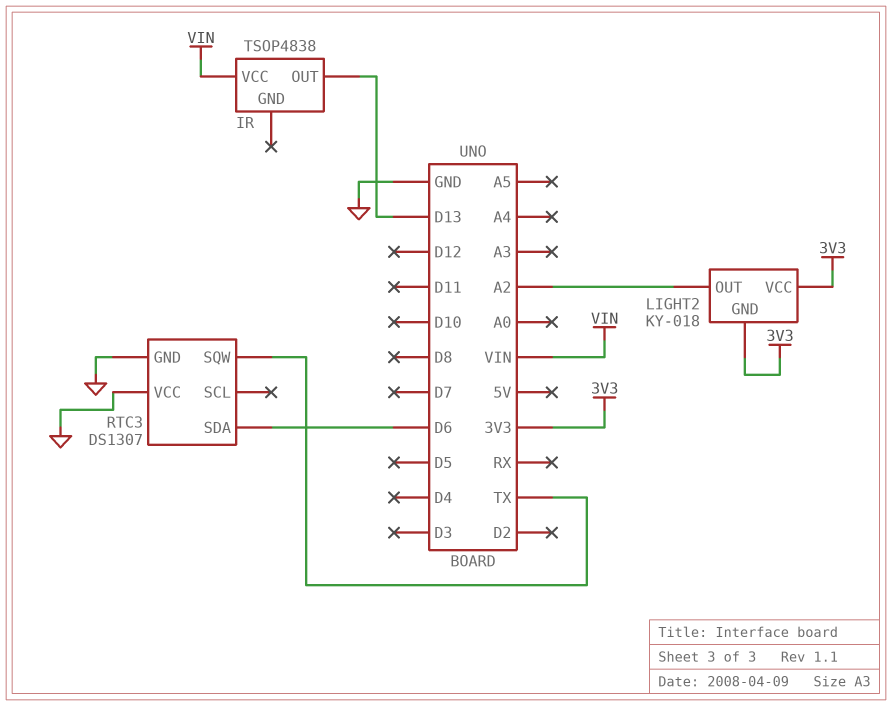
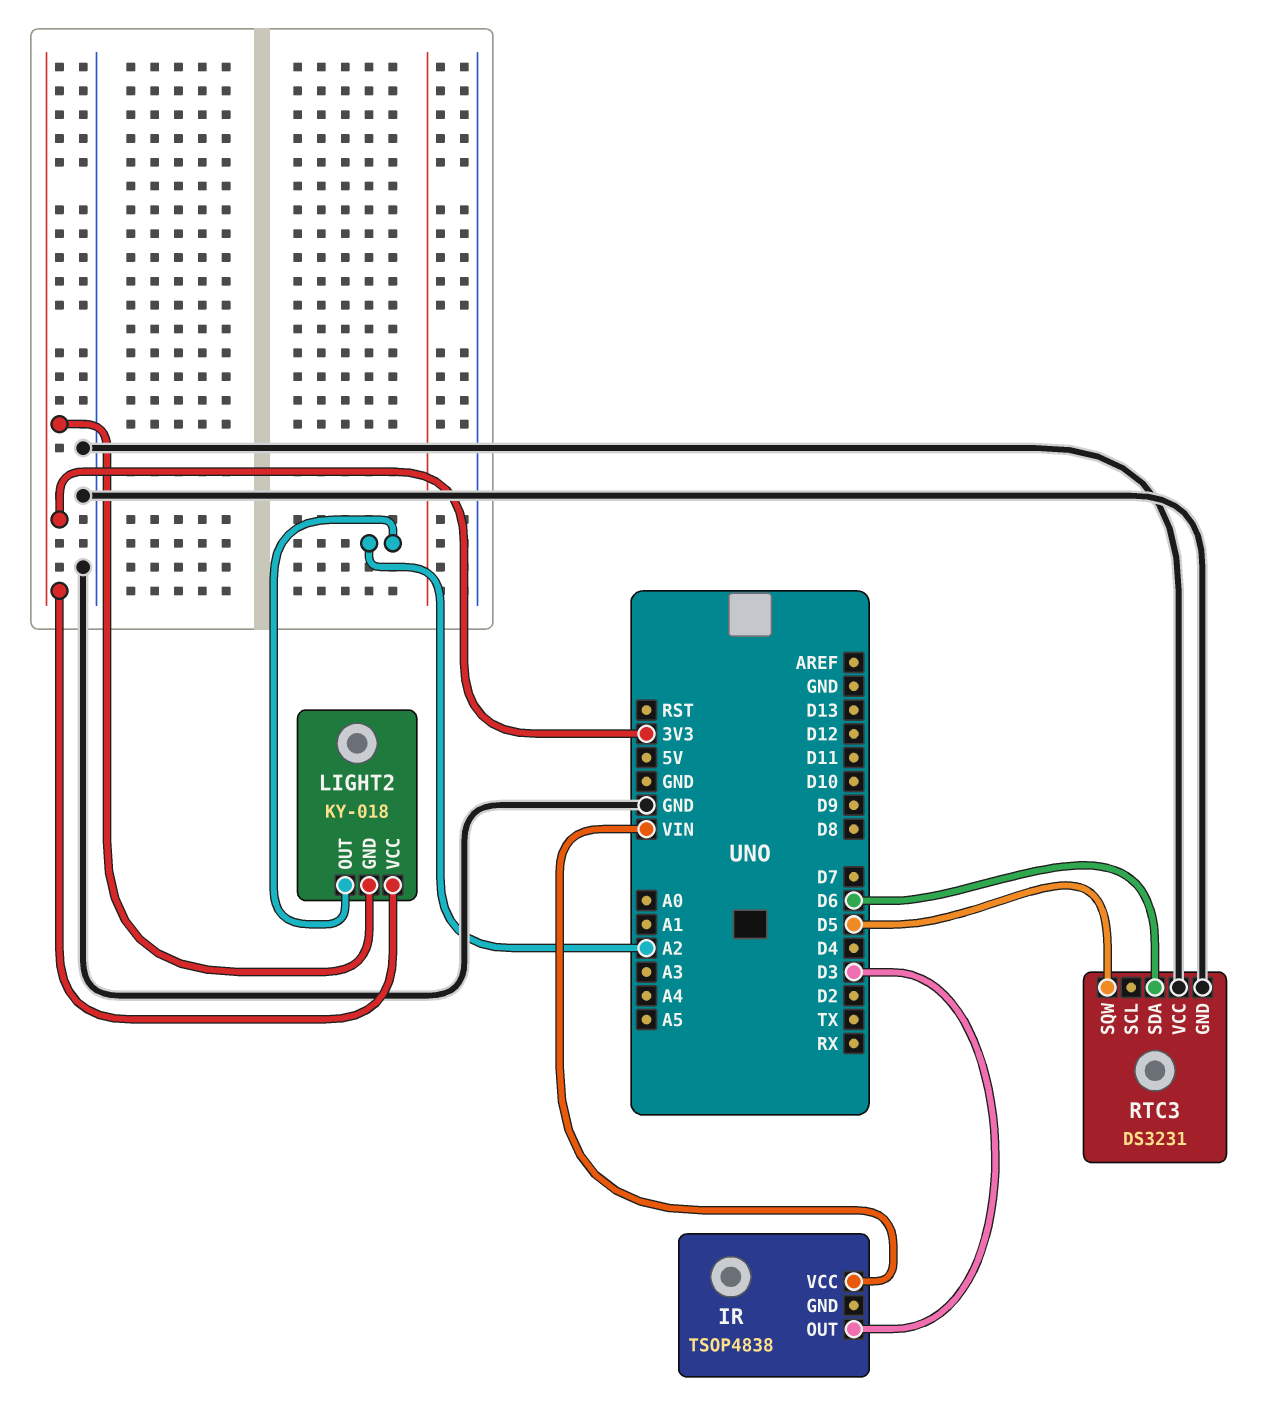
IR pin OUT: D13 -> D3
RTC3: DS1307 -> DS3231
RTC3 pin SQW: TX -> D5

